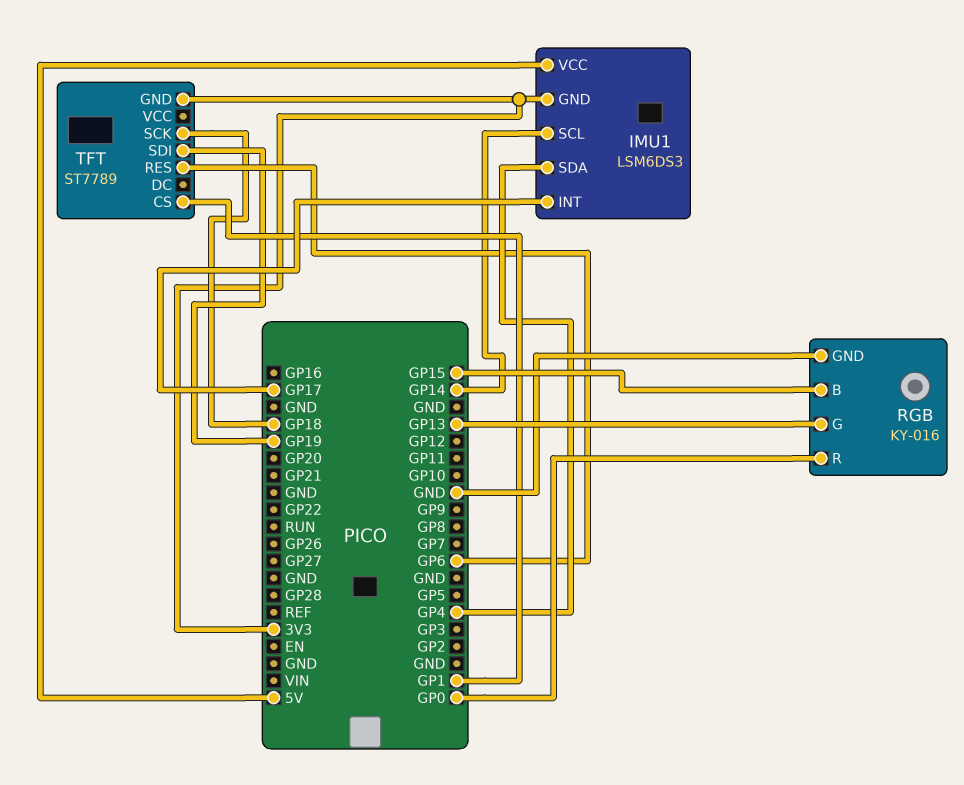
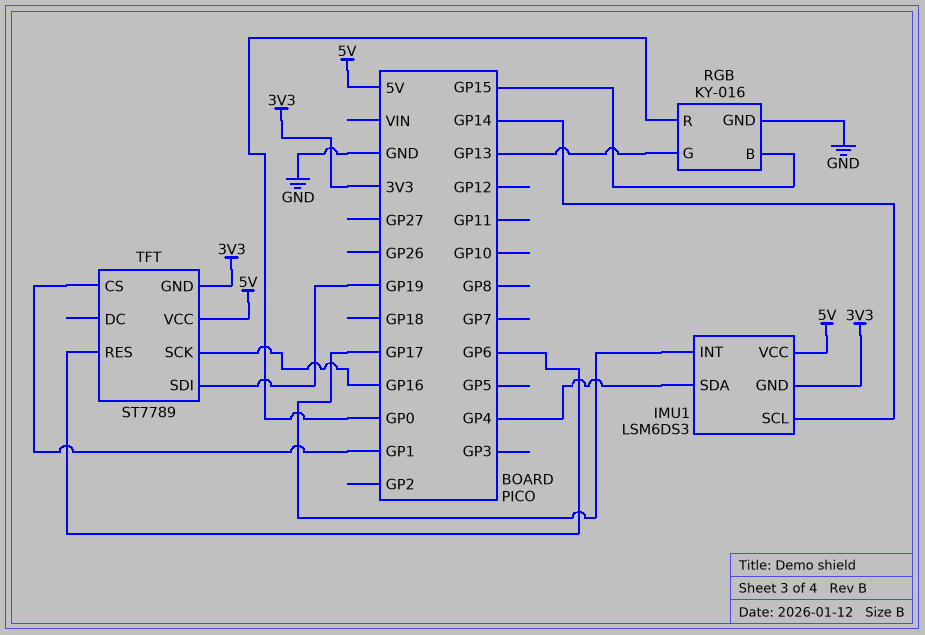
TFT pin SCK: GP18 -> GP16
TFT pin VCC: none -> 5V

